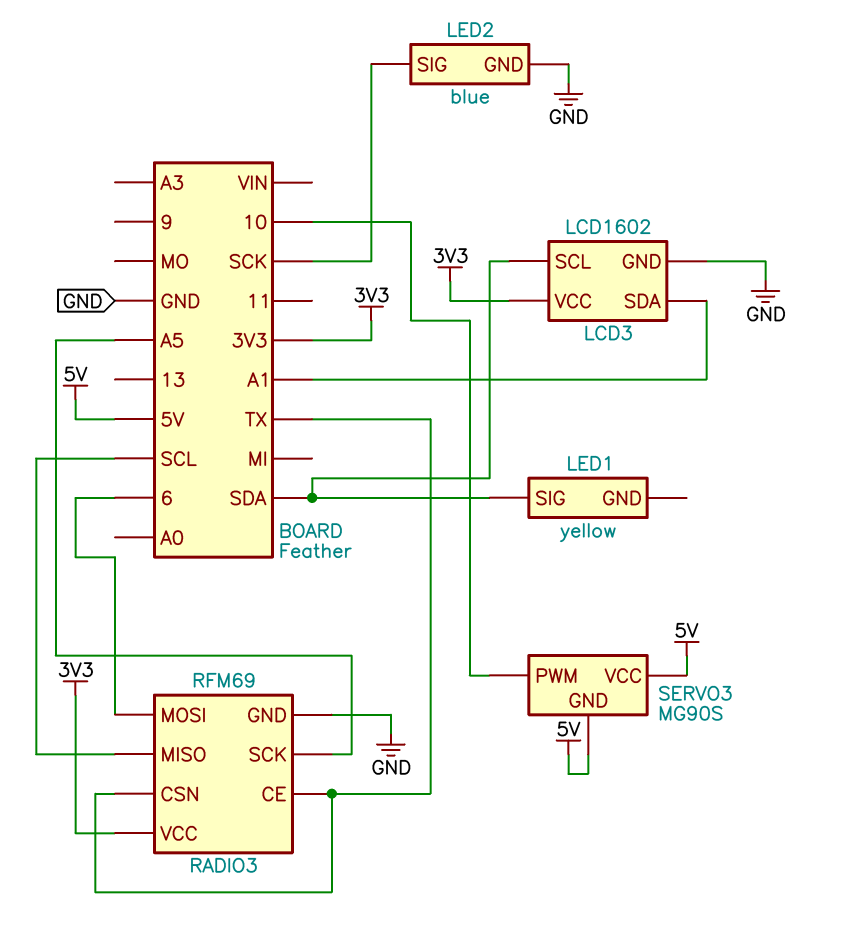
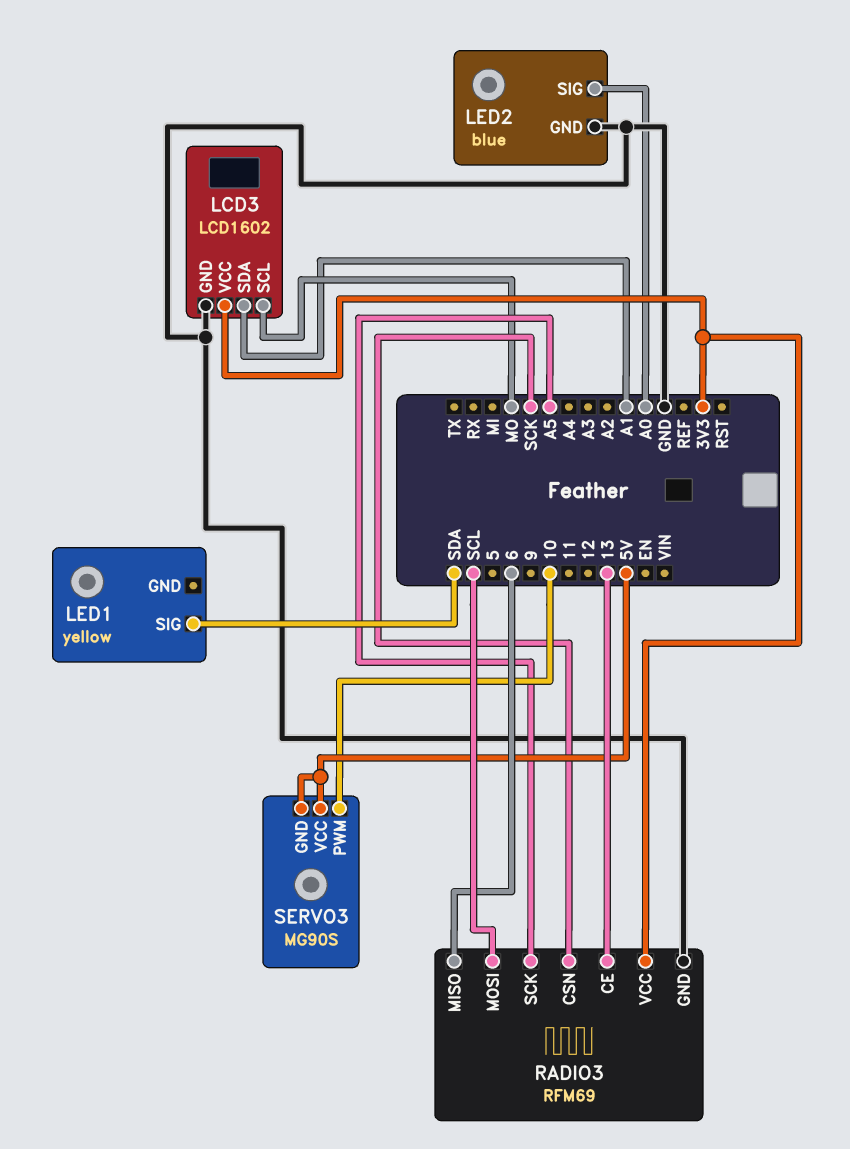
LCD3 pin SCL: SDA -> MO
LED2 pin SIG: SCK -> A0
RADIO3 pin CE: TX -> 13
RADIO3 pin CSN: TX -> SCK
RADIO3 pin MISO: SCL -> 6
RADIO3 pin MOSI: 6 -> SCL

